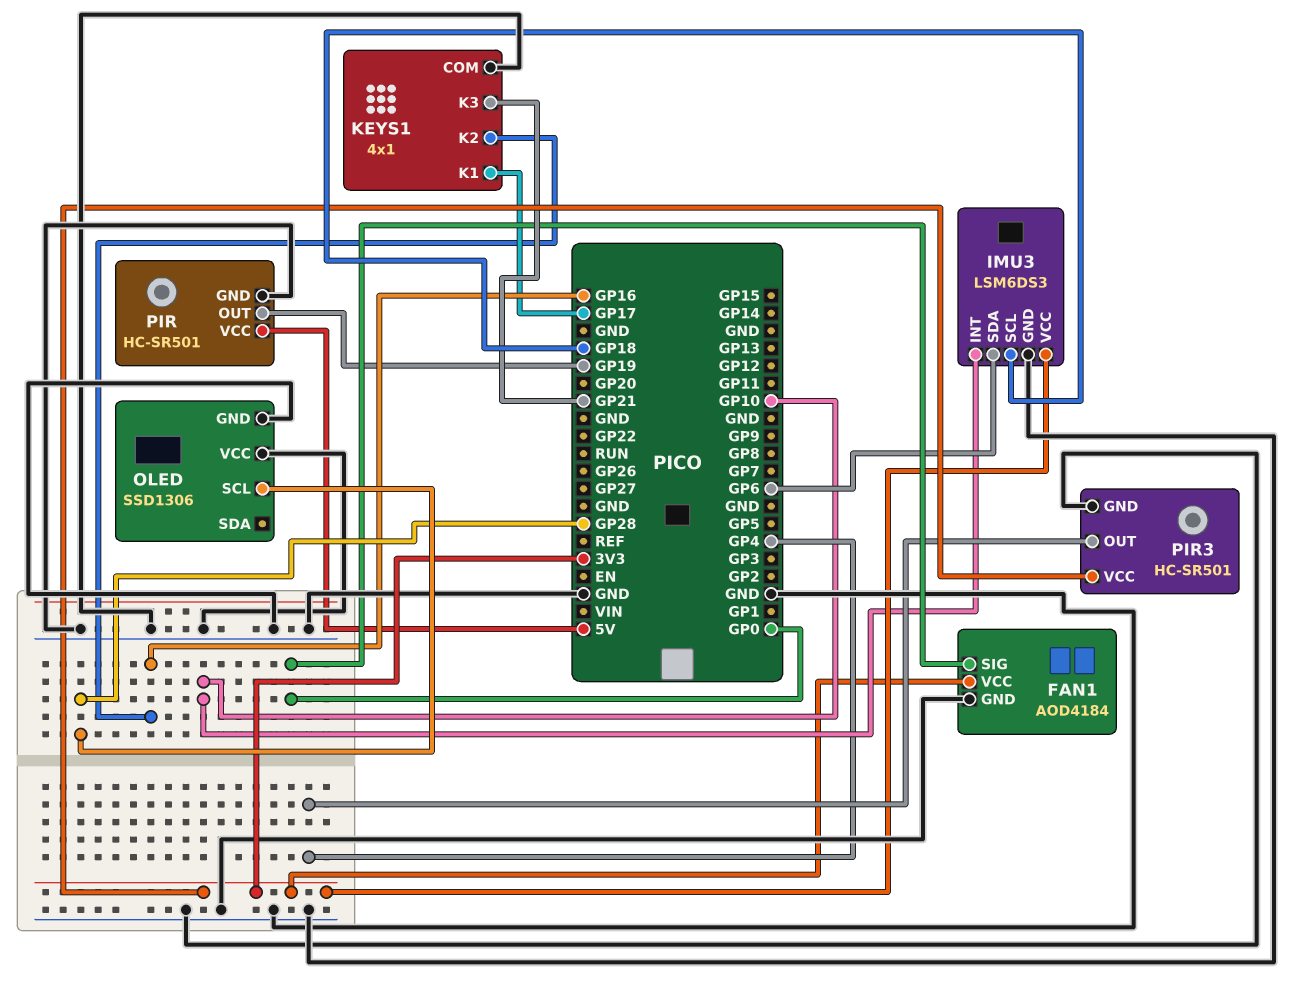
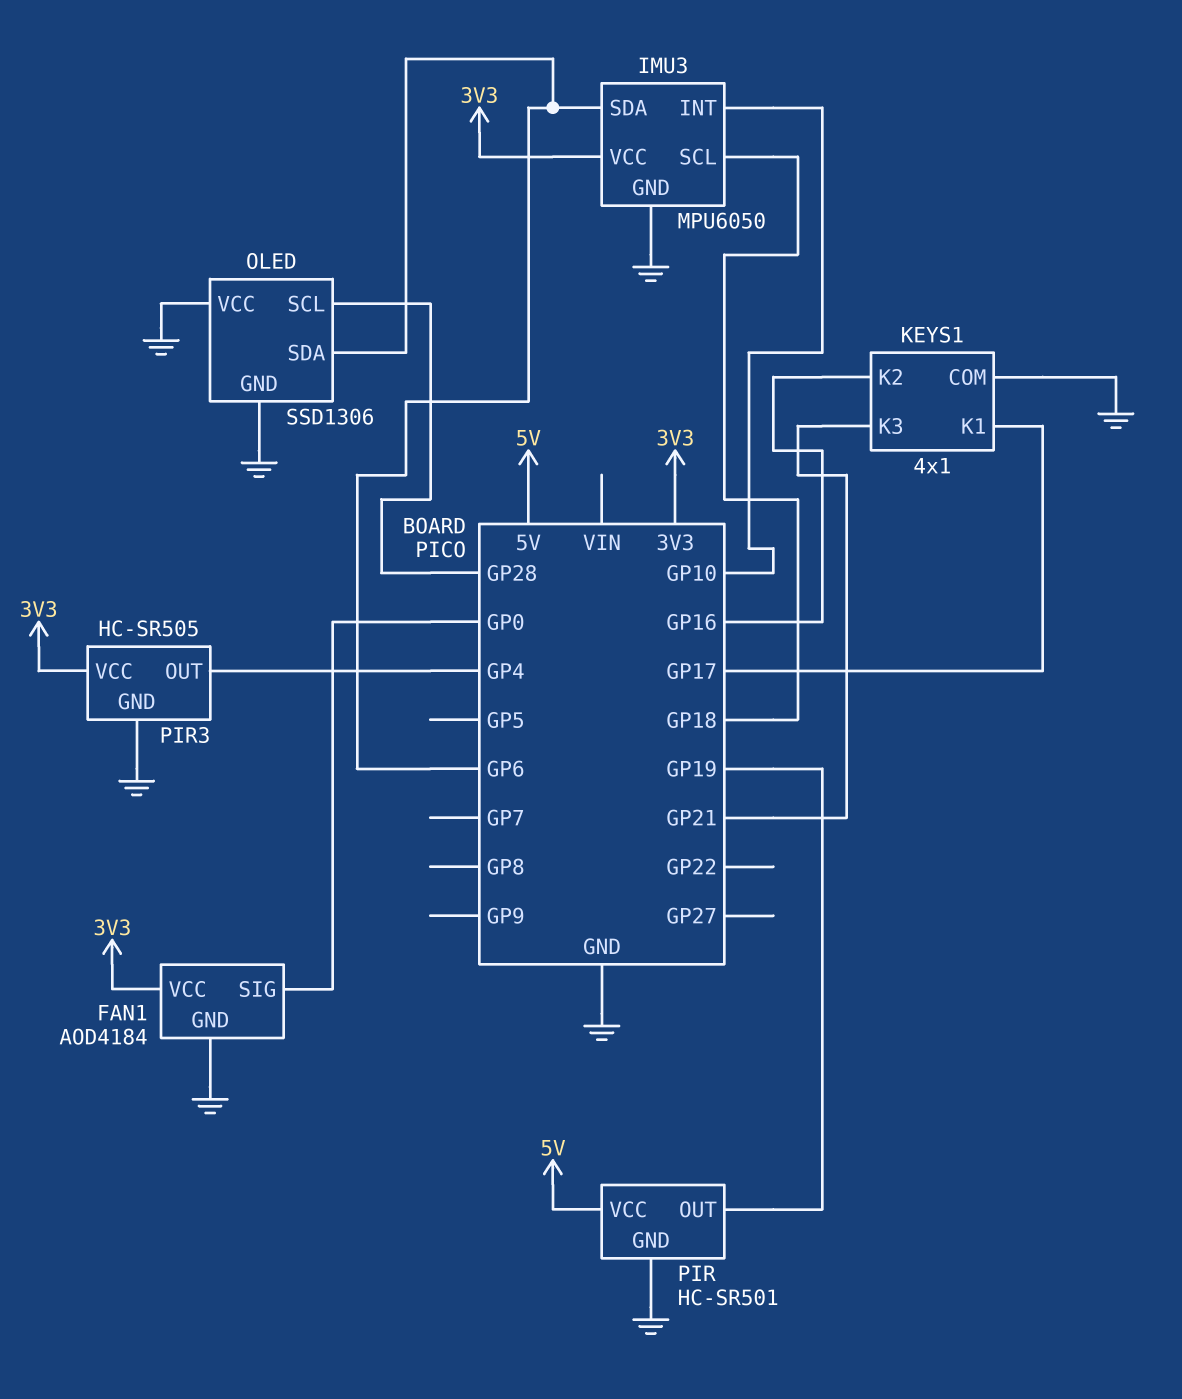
IMU3: LSM6DS3 -> MPU6050
OLED pin SDA: none -> GP6
PIR3: HC-SR501 -> HC-SR505

